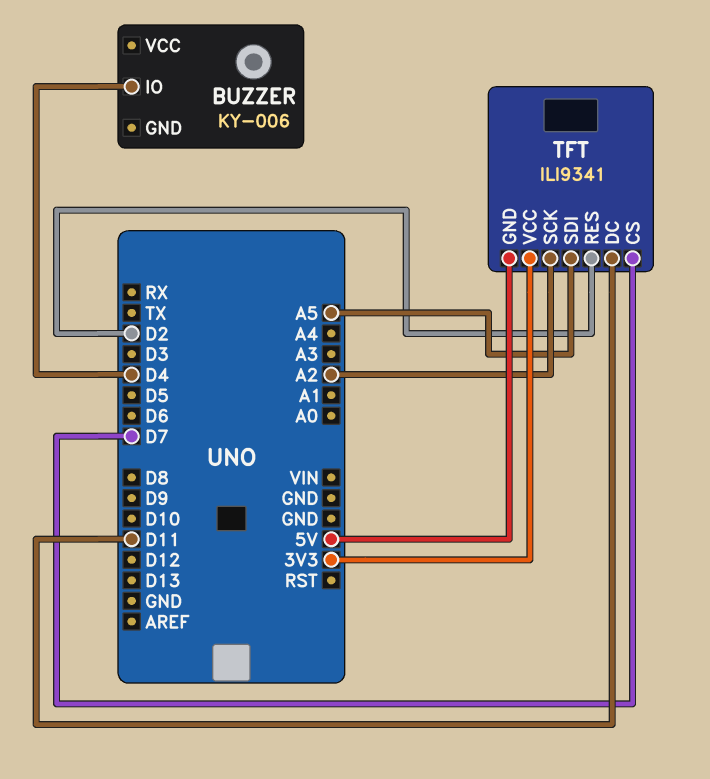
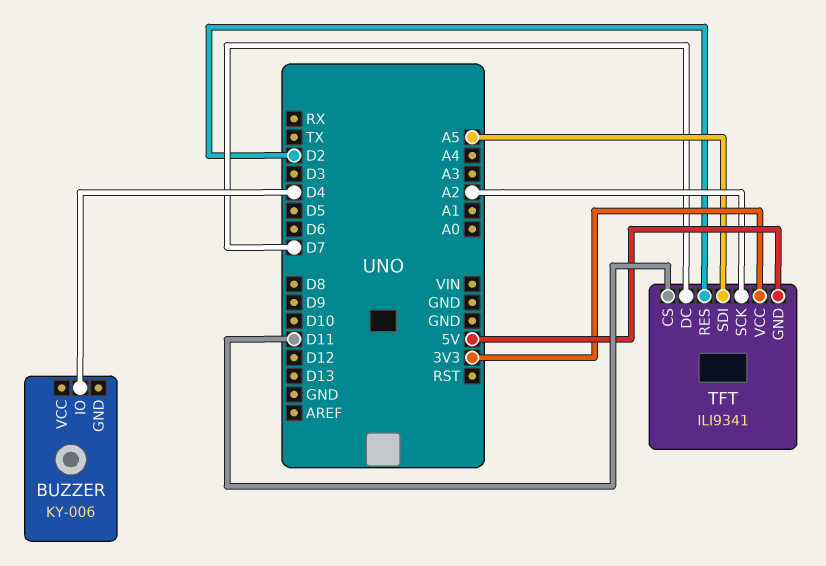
TFT pin CS: D7 -> D11
TFT pin DC: D11 -> D7

